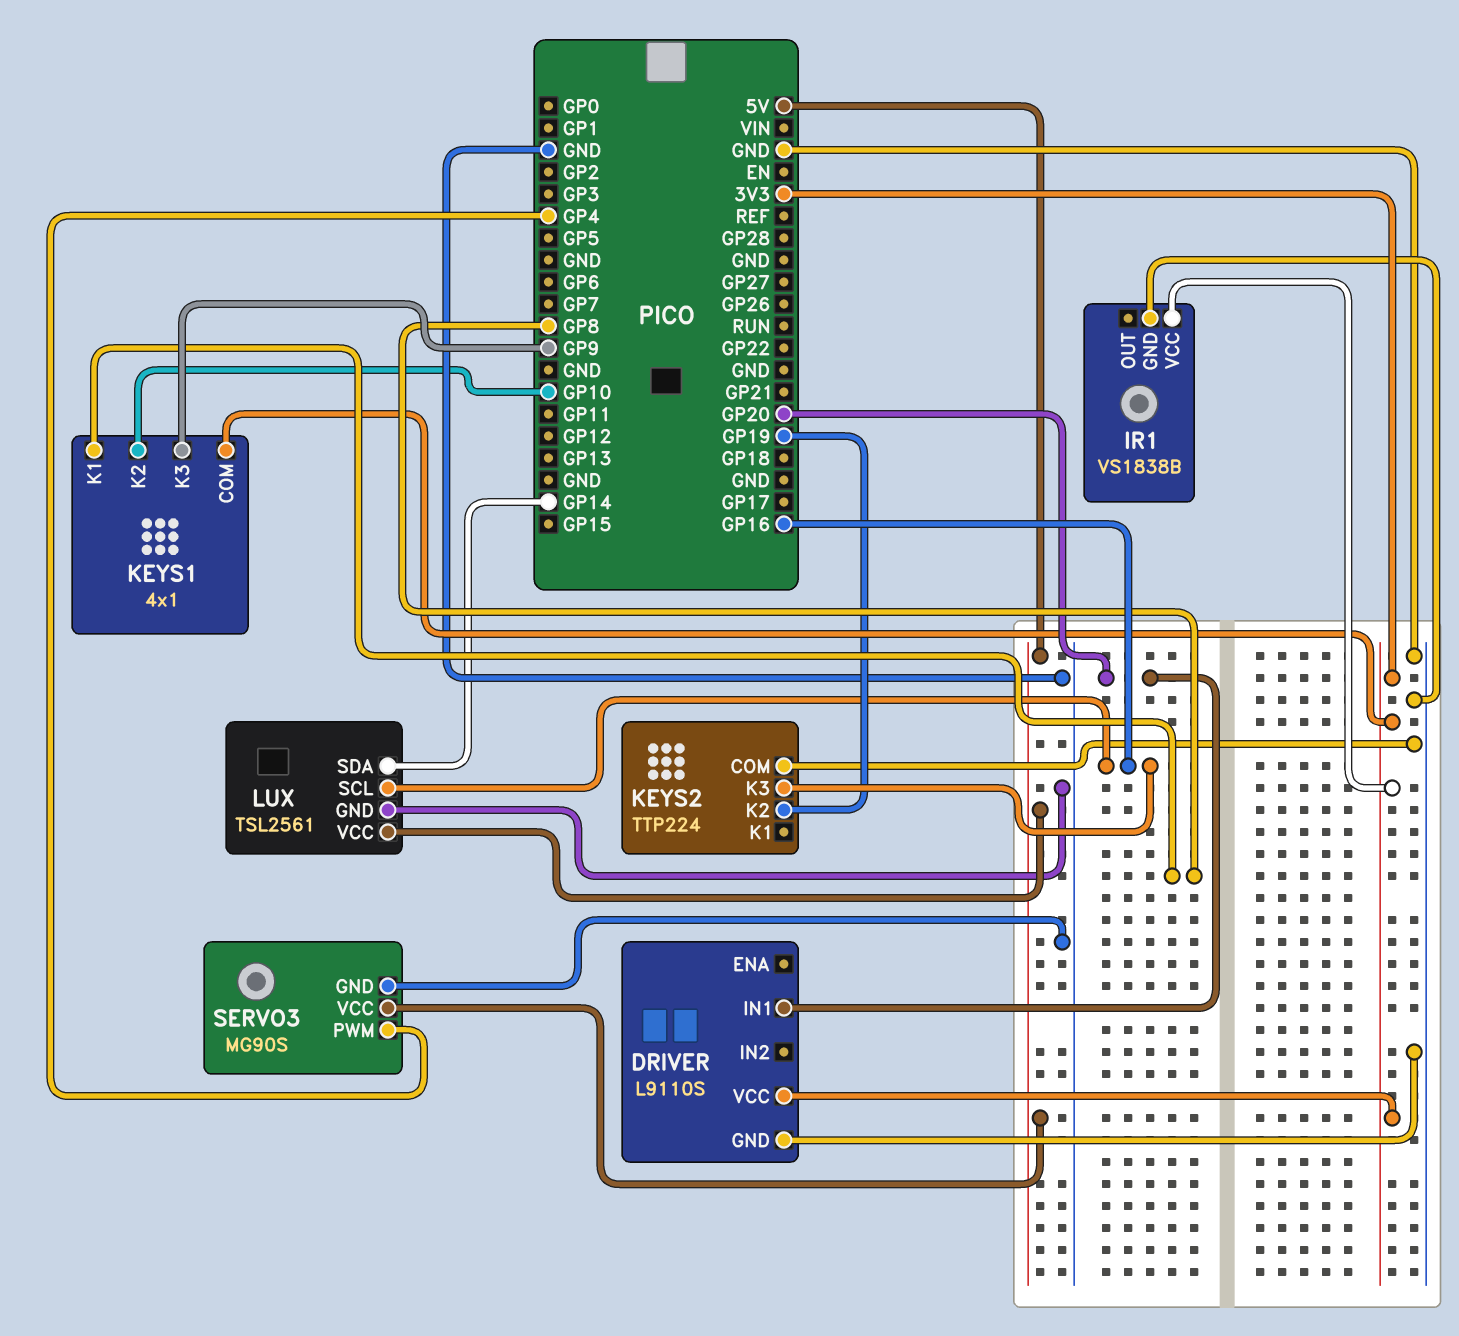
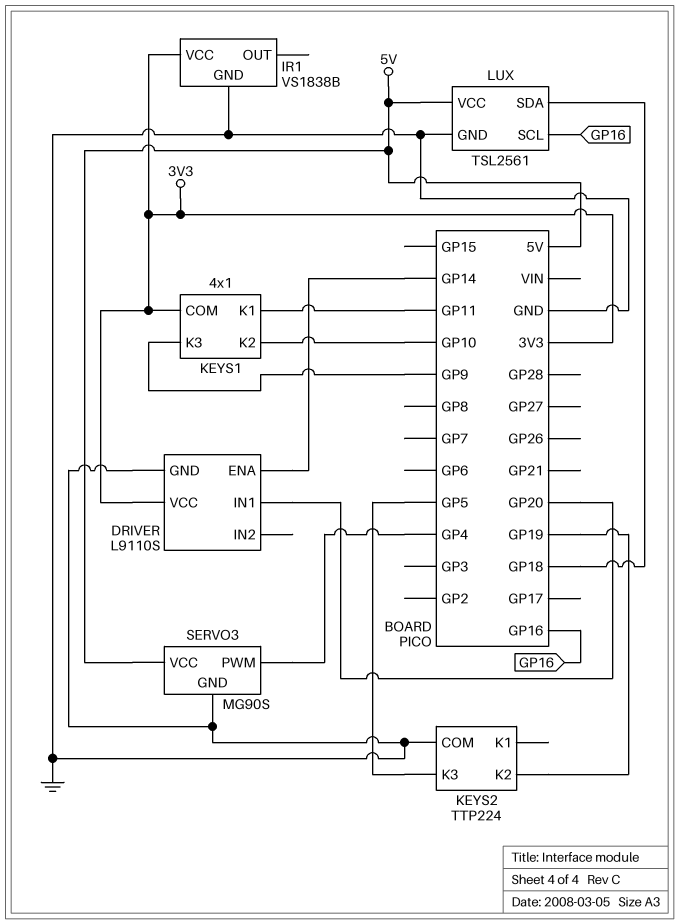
DRIVER pin ENA: none -> GP14
KEYS1 pin K1: GP8 -> GP11
KEYS2 pin K3: GP16 -> GP5
LUX pin SDA: GP14 -> GP18

